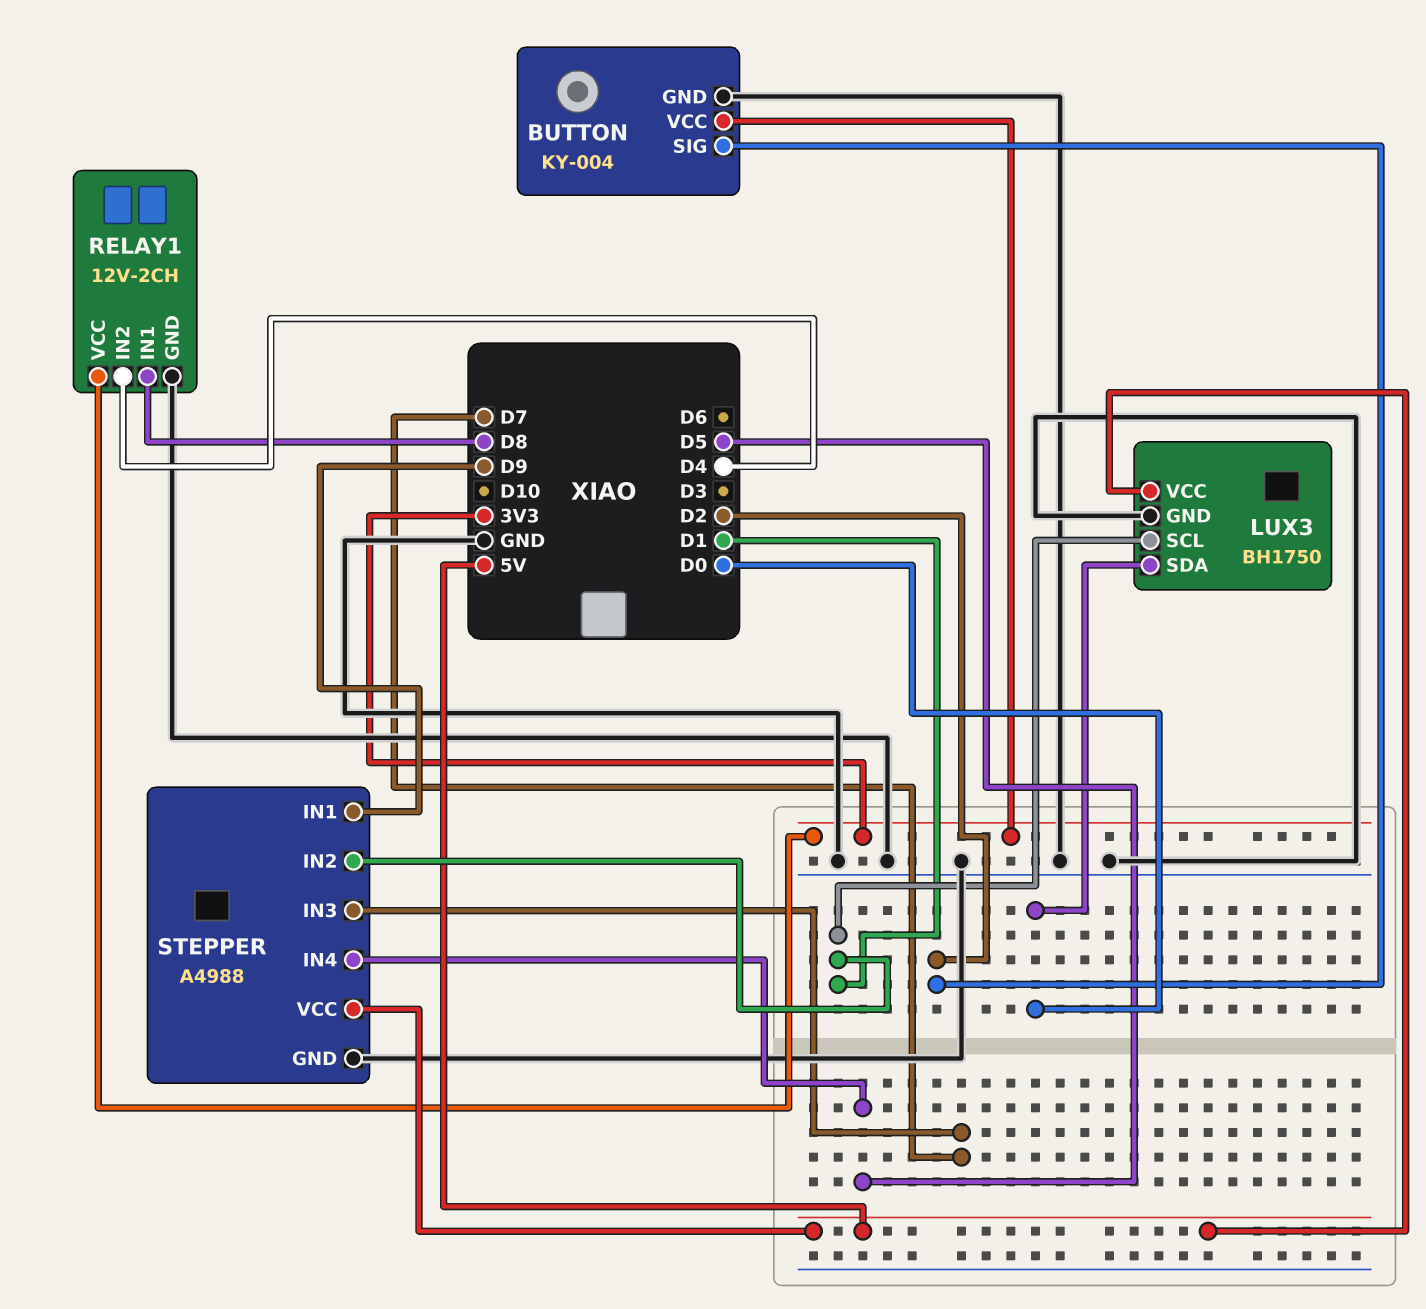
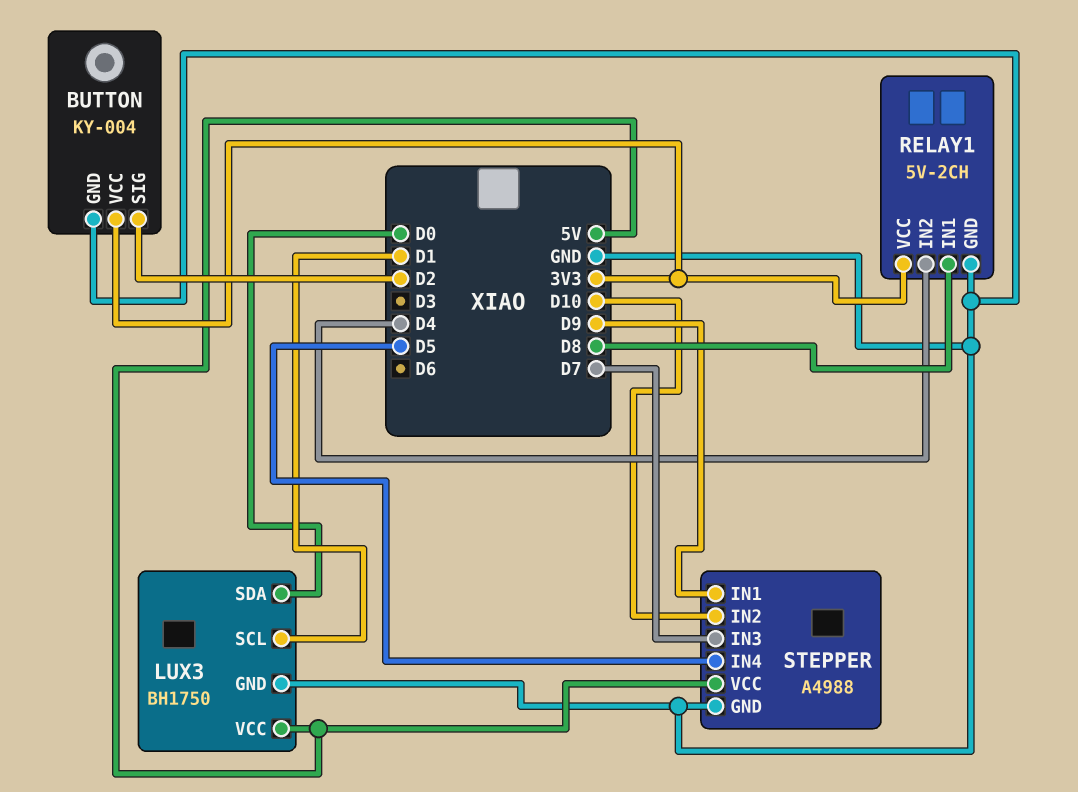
RELAY1: 12V-2CH -> 5V-2CH
STEPPER pin IN2: D1 -> D10

